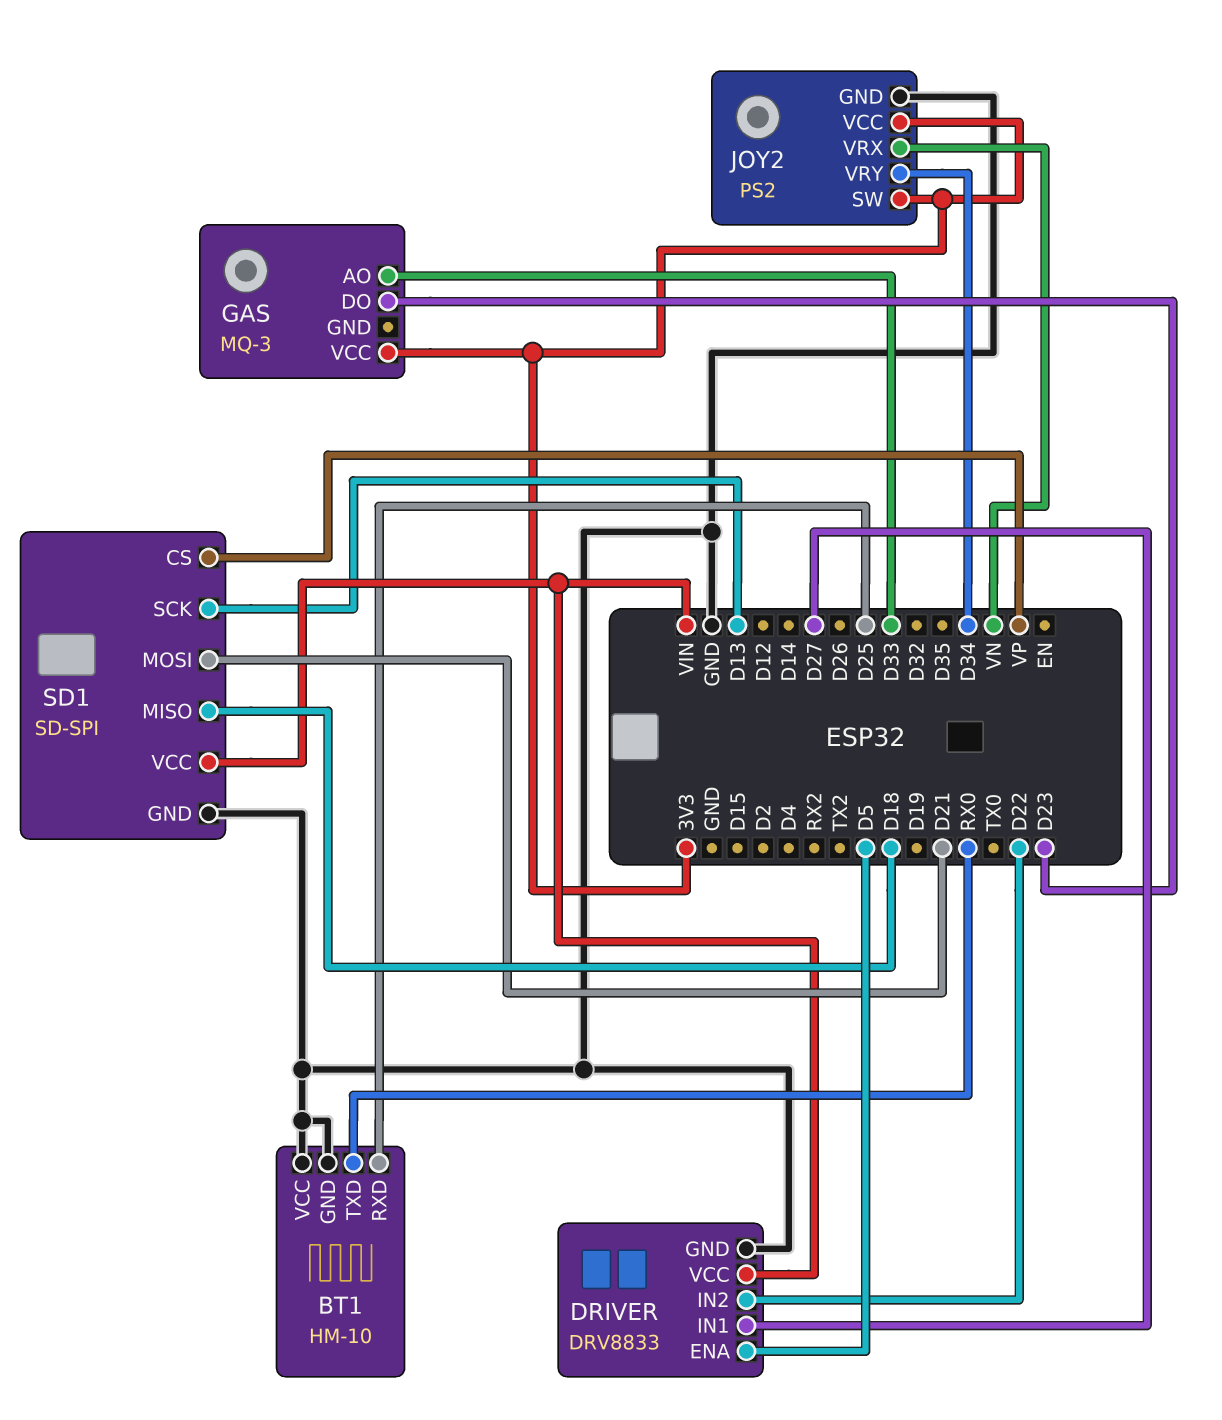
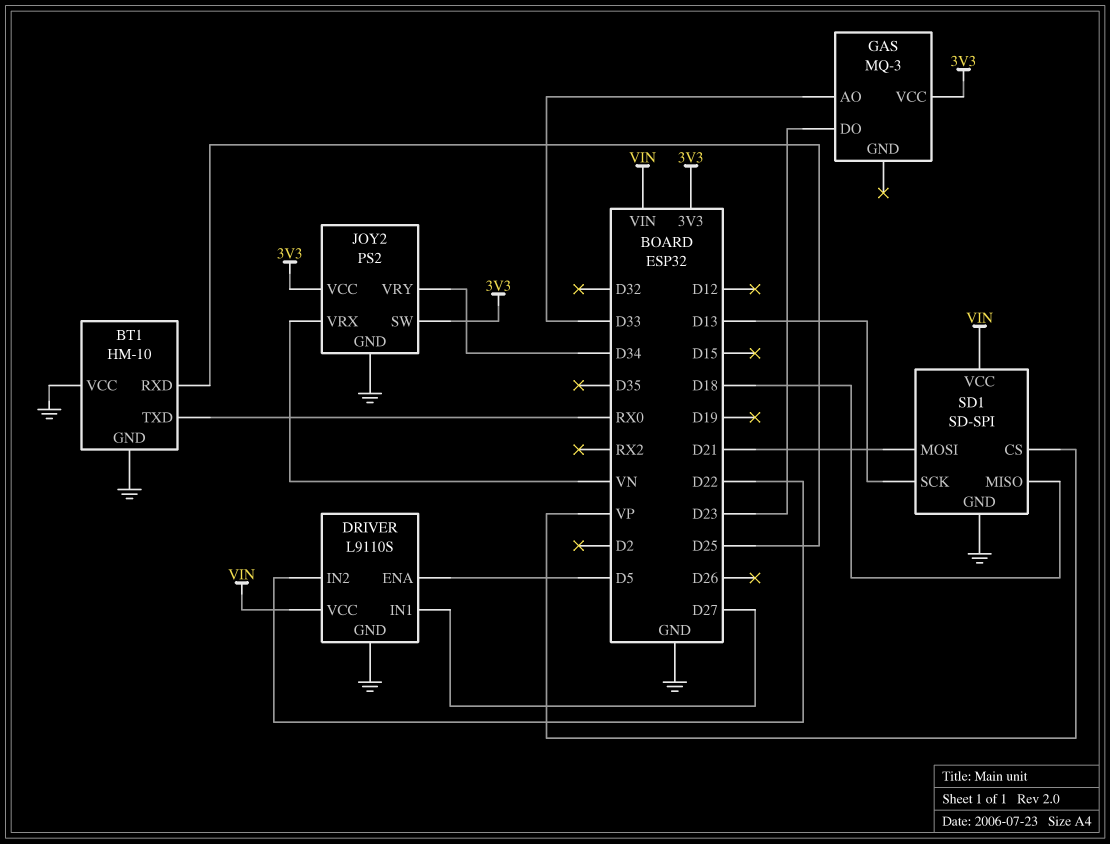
DRIVER: DRV8833 -> L9110S

